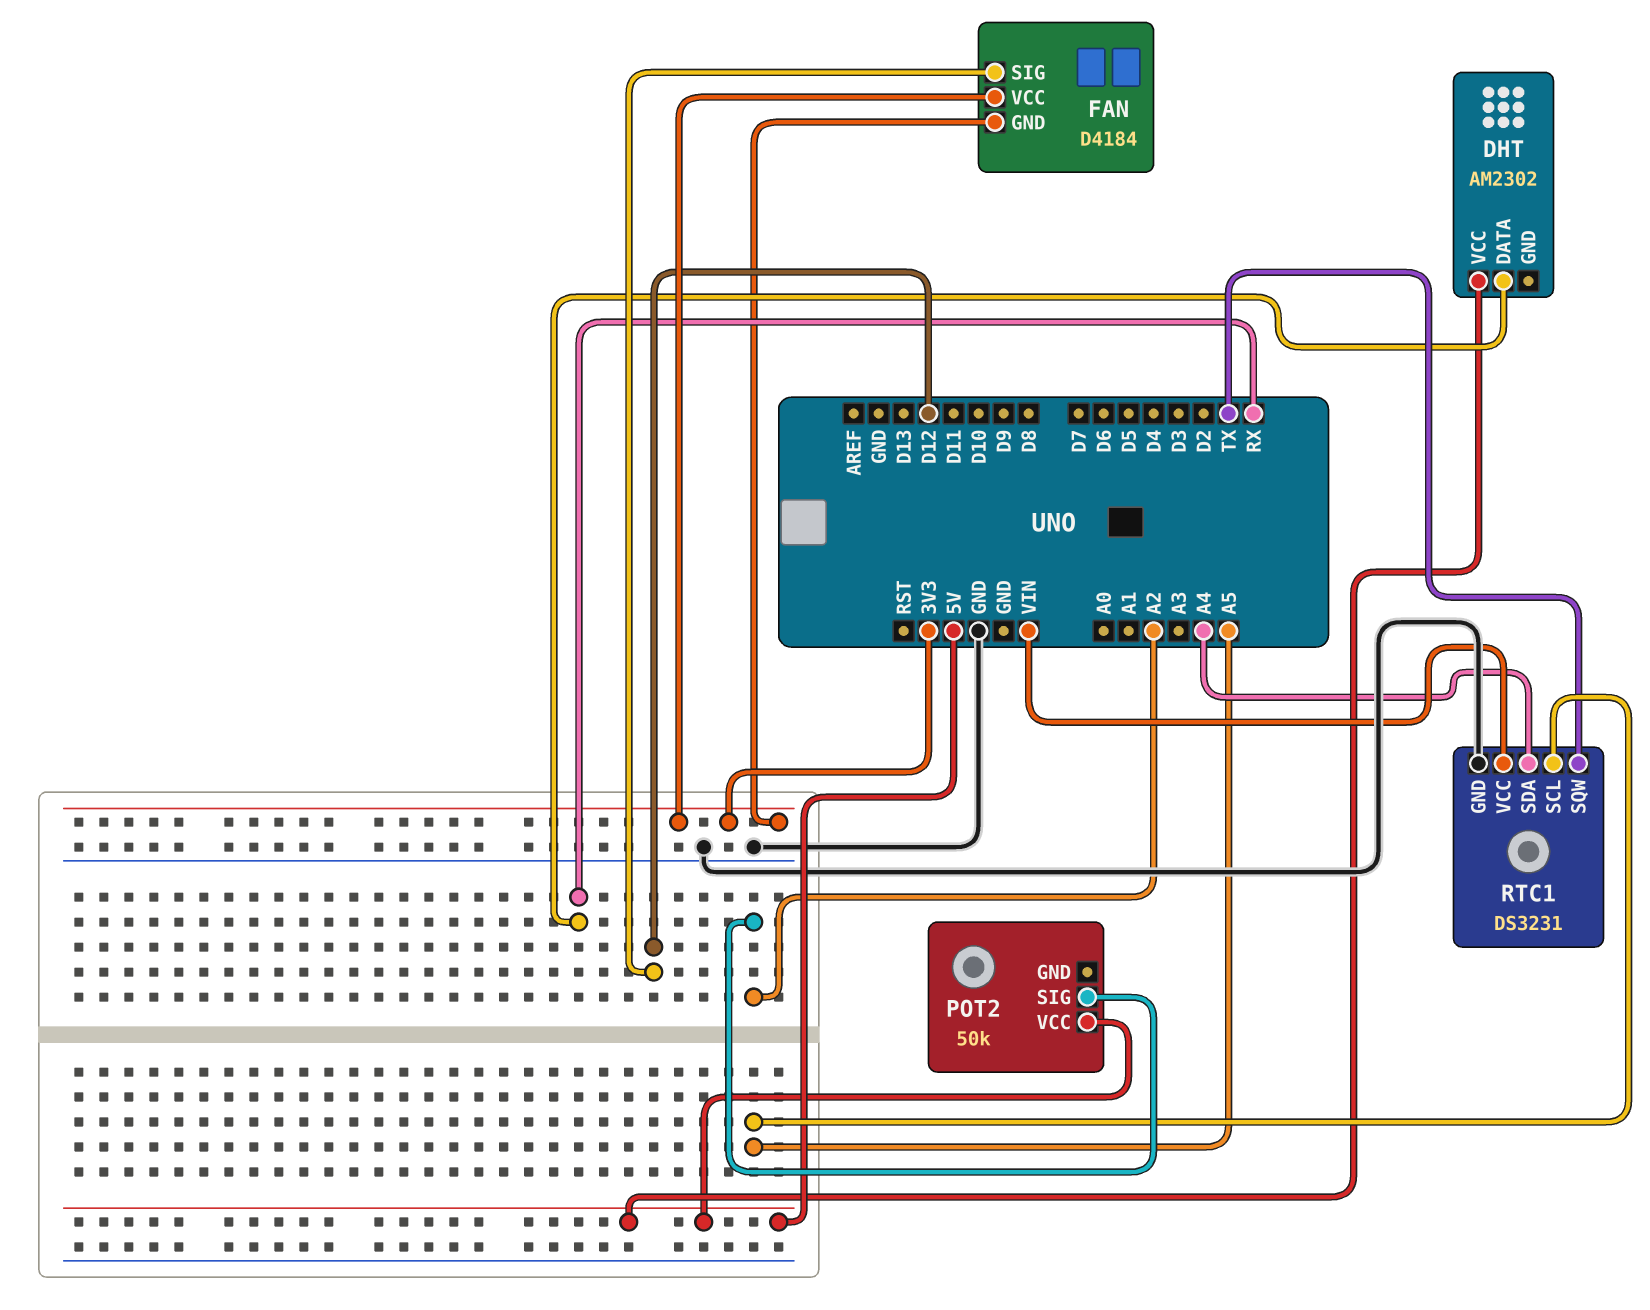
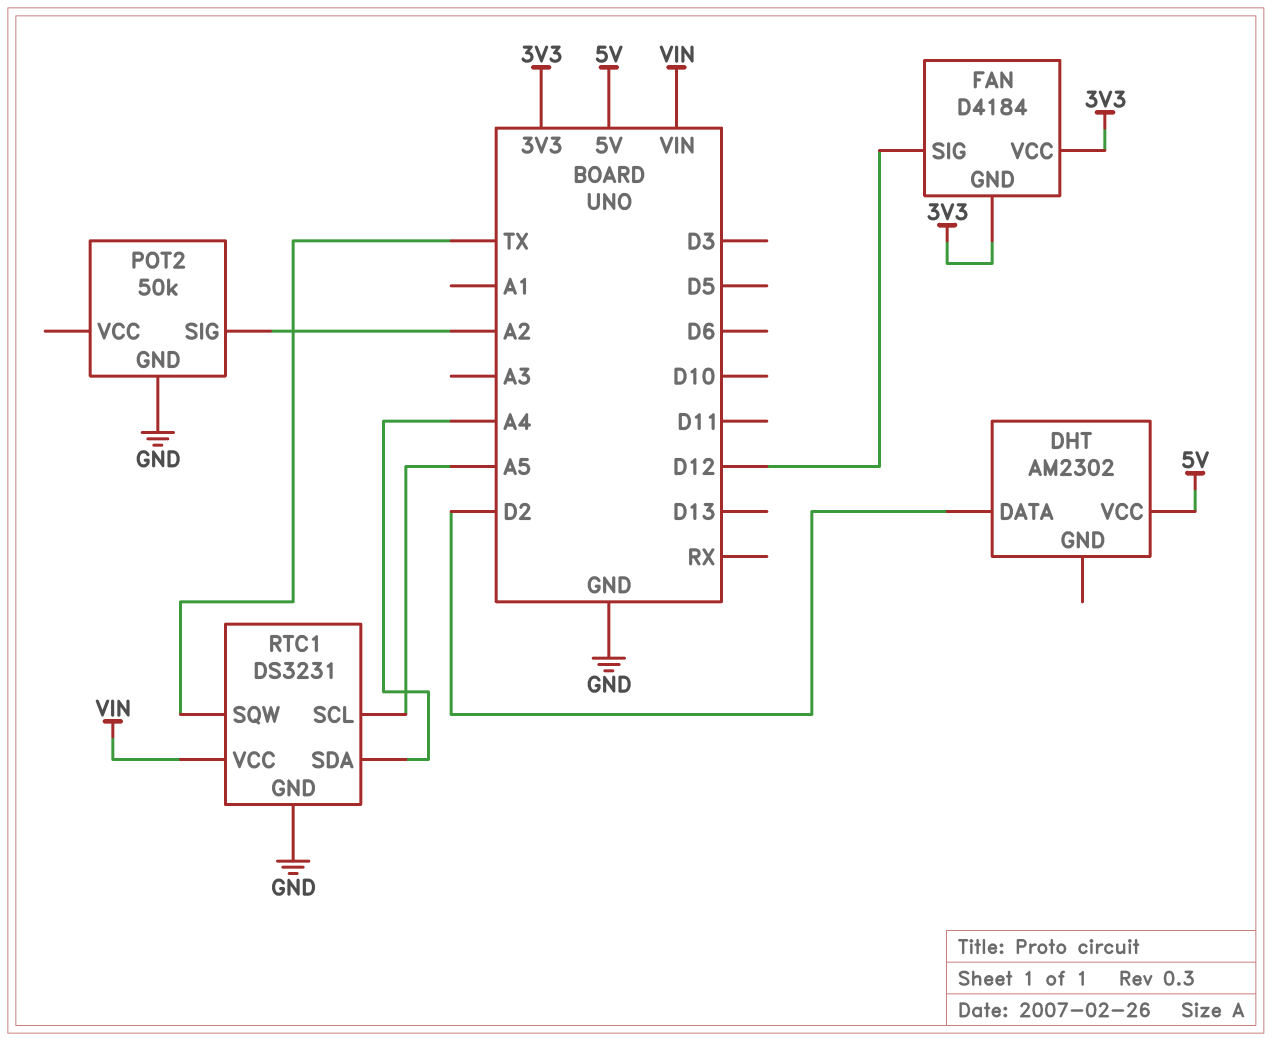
DHT pin DATA: RX -> D2
POT2 pin GND: none -> GND
POT2 pin VCC: 5V -> none

